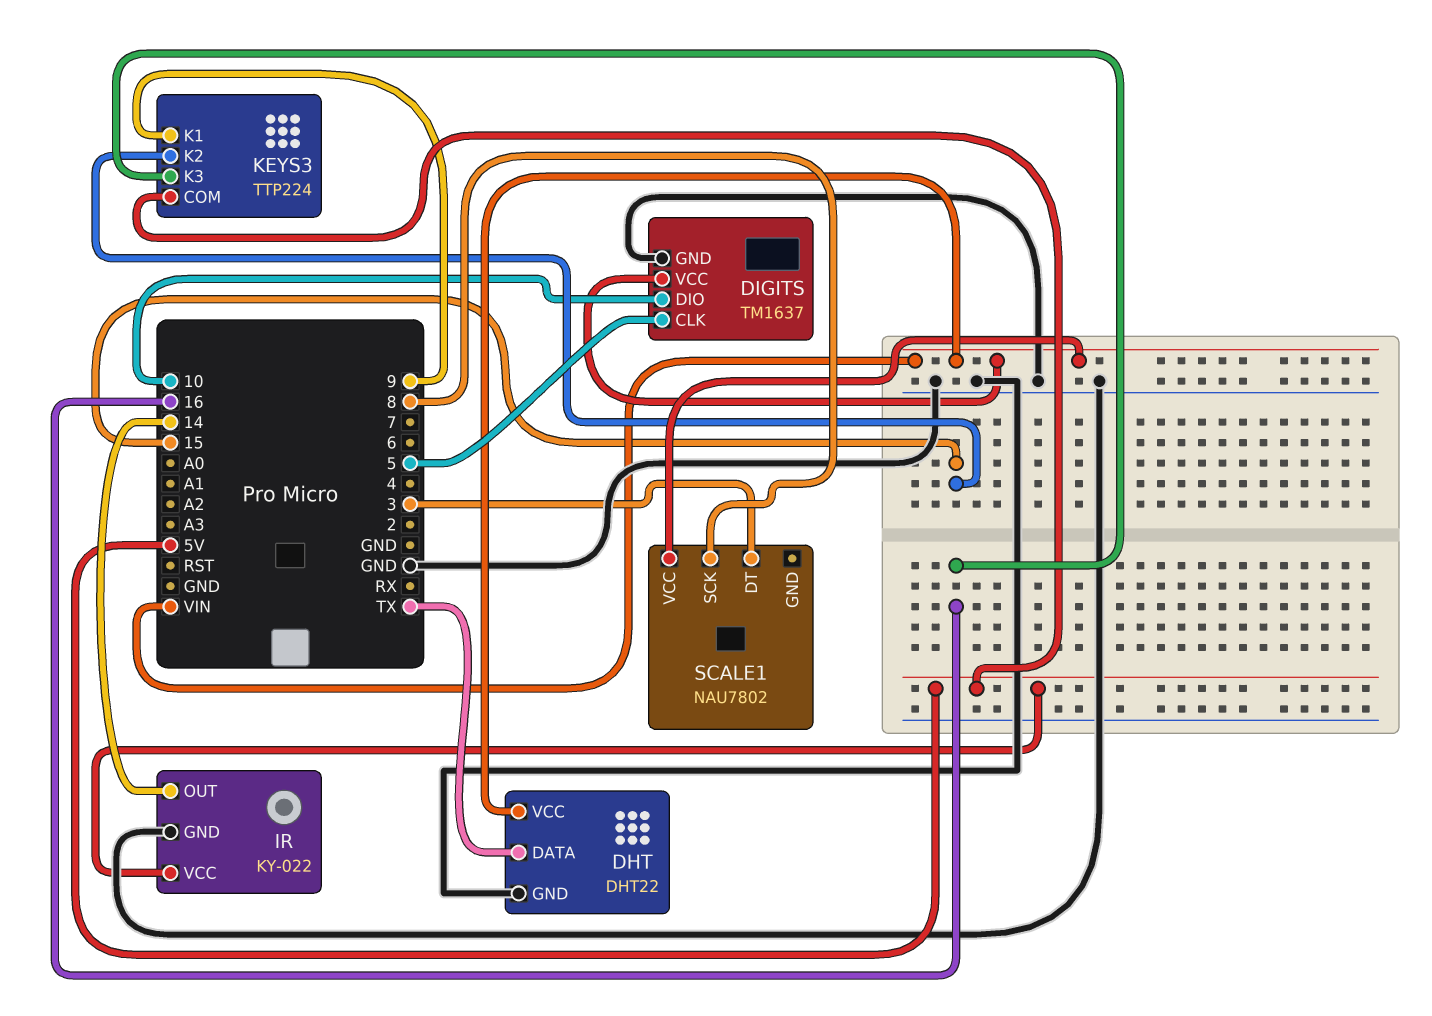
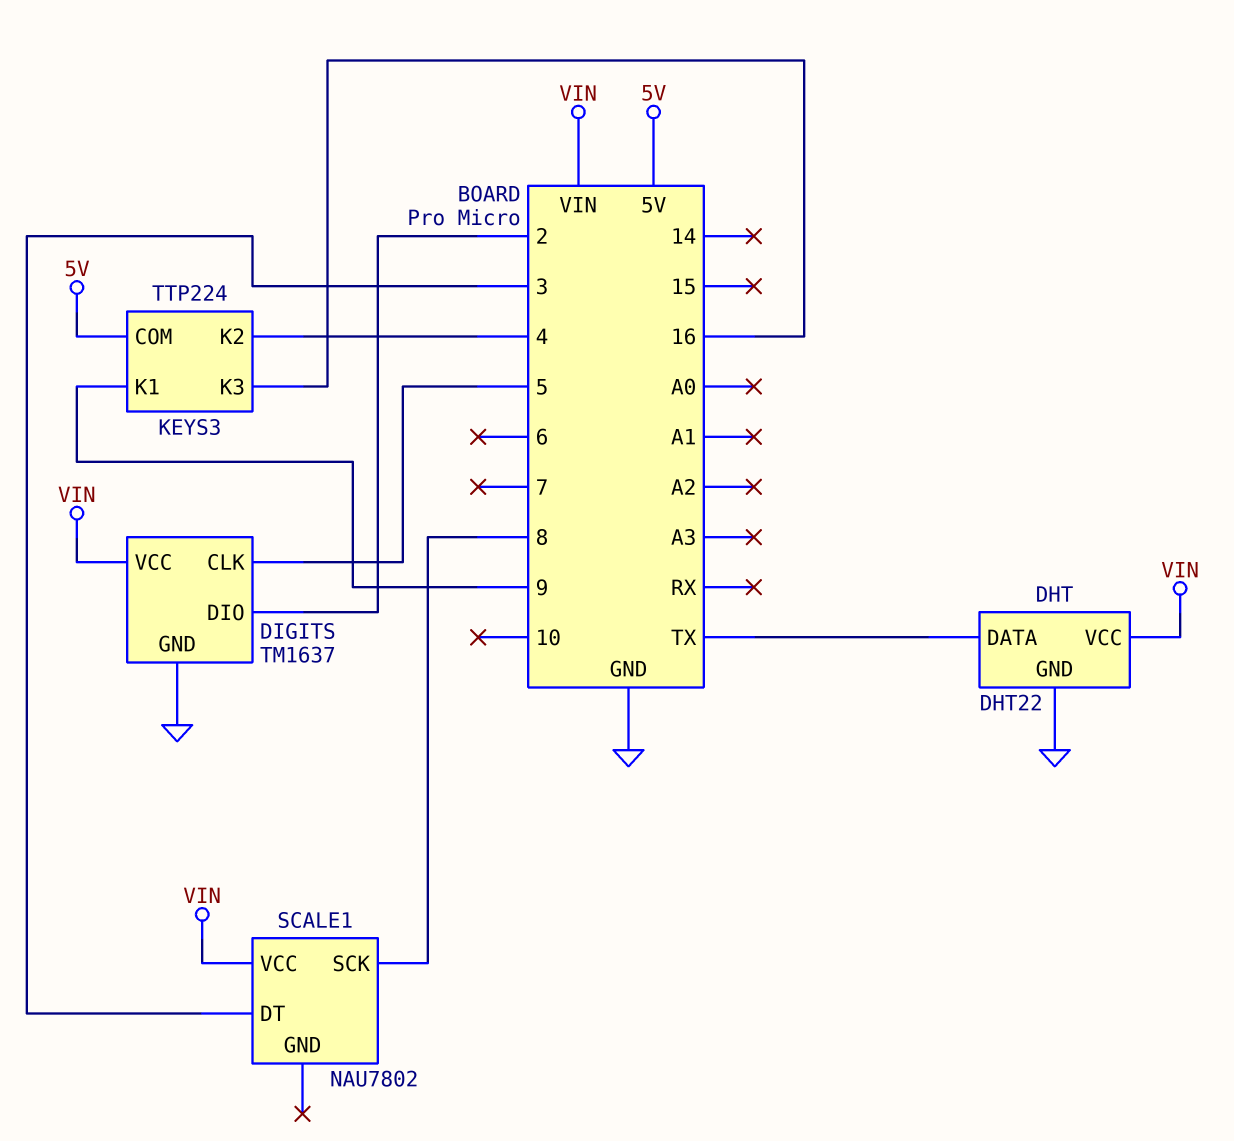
DIGITS pin DIO: 10 -> 2
IR: KY-022 -> none
IR pin GND: GND -> none
IR pin OUT: 14 -> none
IR pin VCC: 5V -> none
KEYS3 pin K2: 15 -> 4

